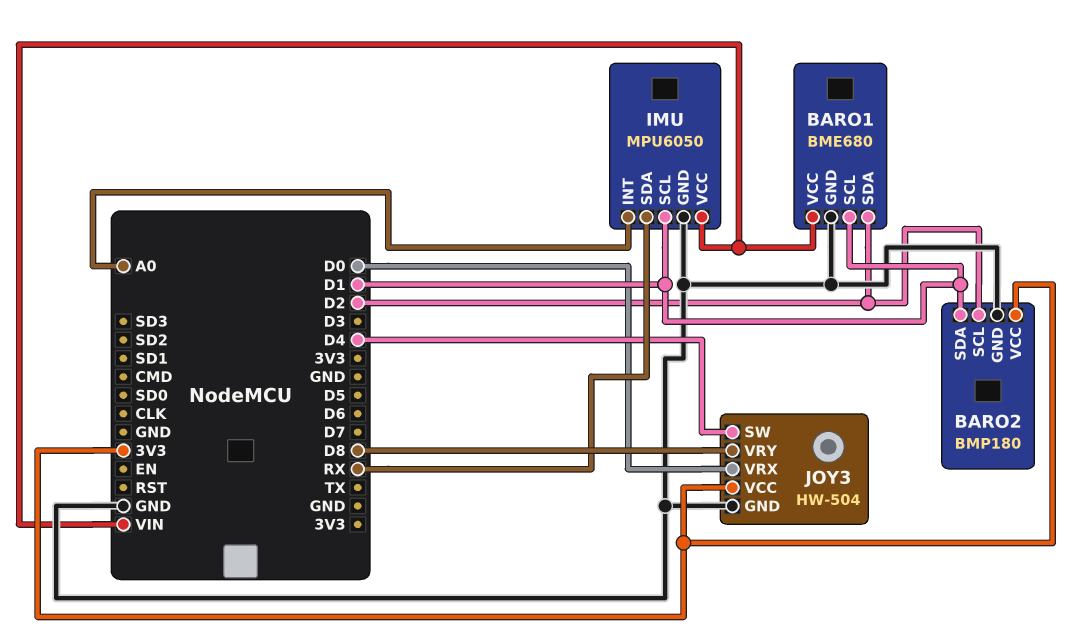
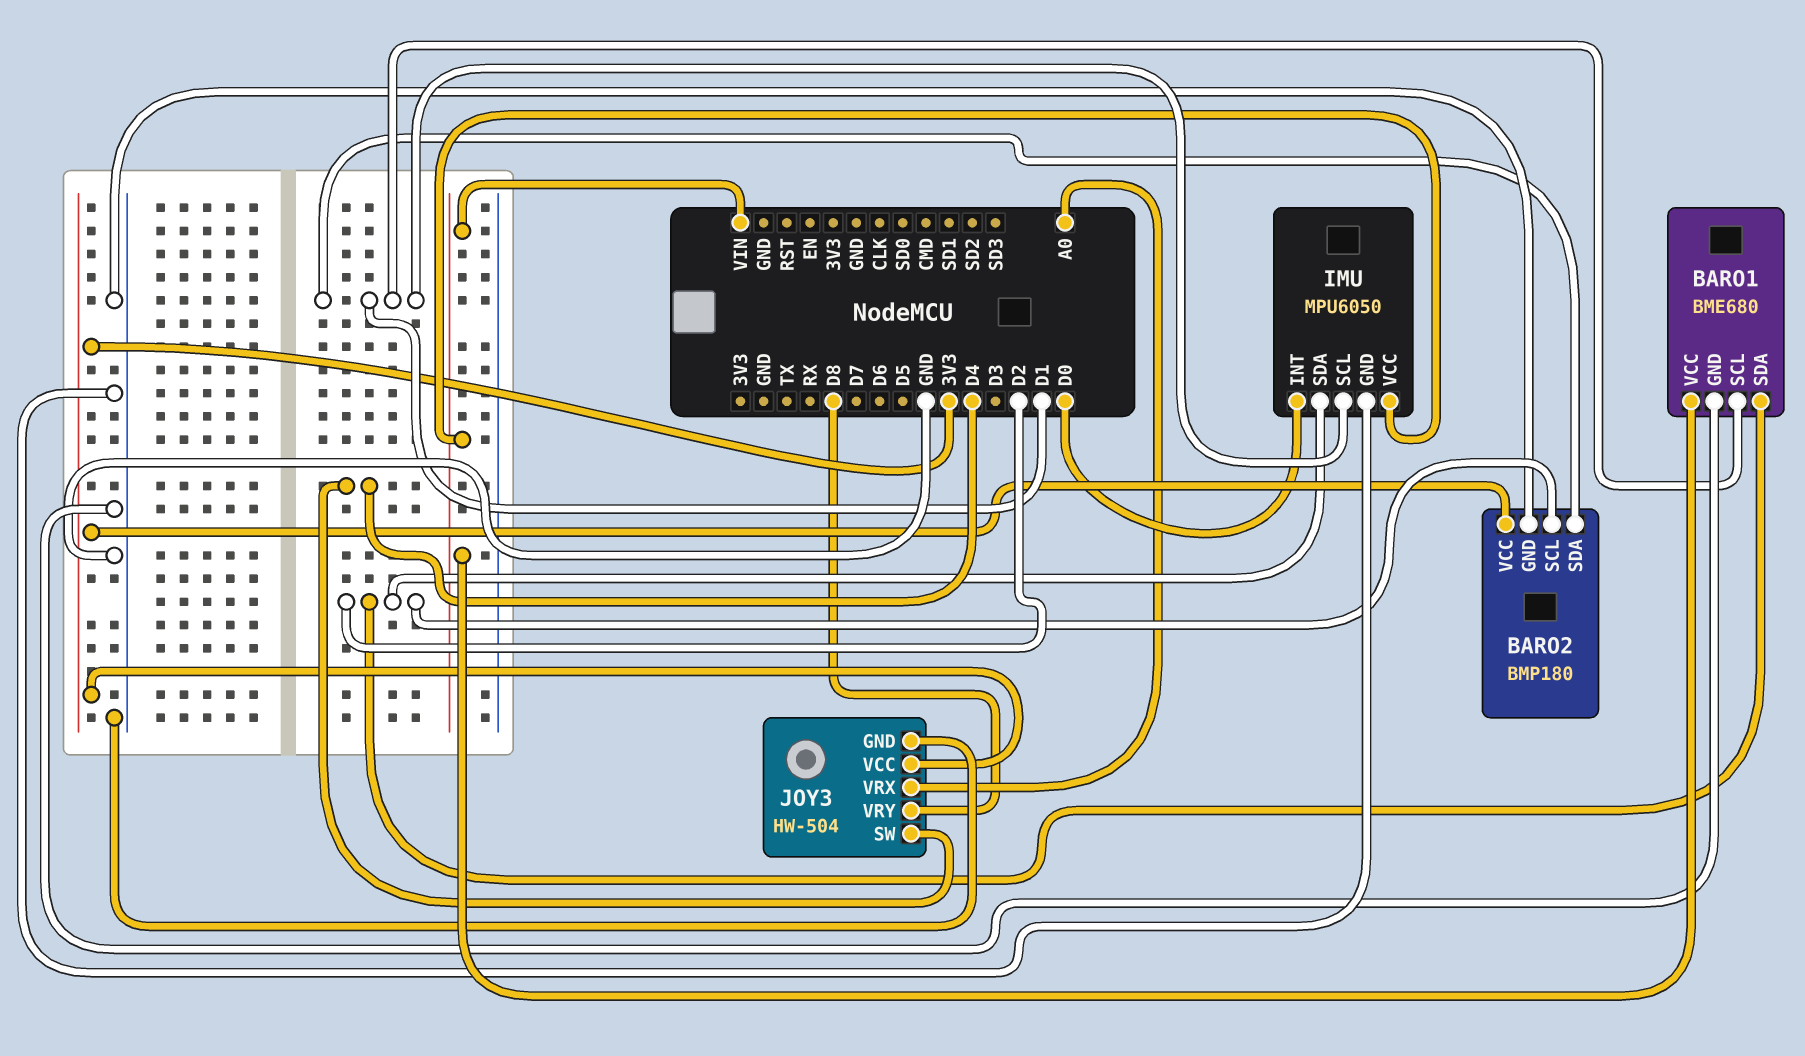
IMU pin INT: A0 -> D0
IMU pin SDA: RX -> D2
JOY3 pin VRX: D0 -> A0

